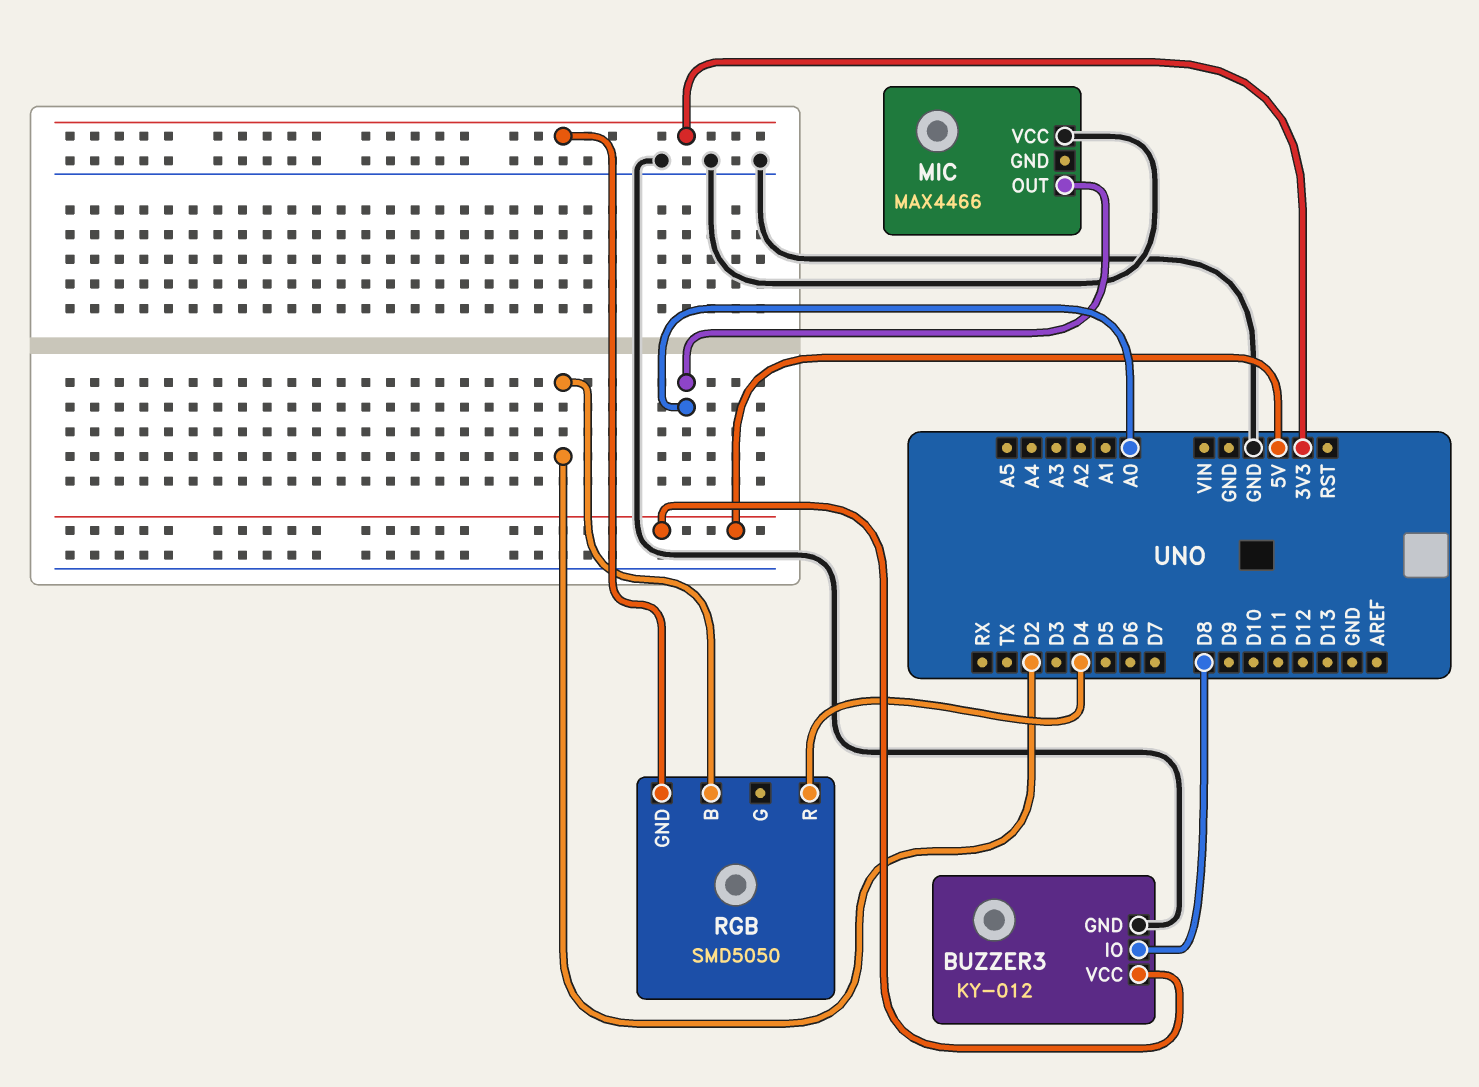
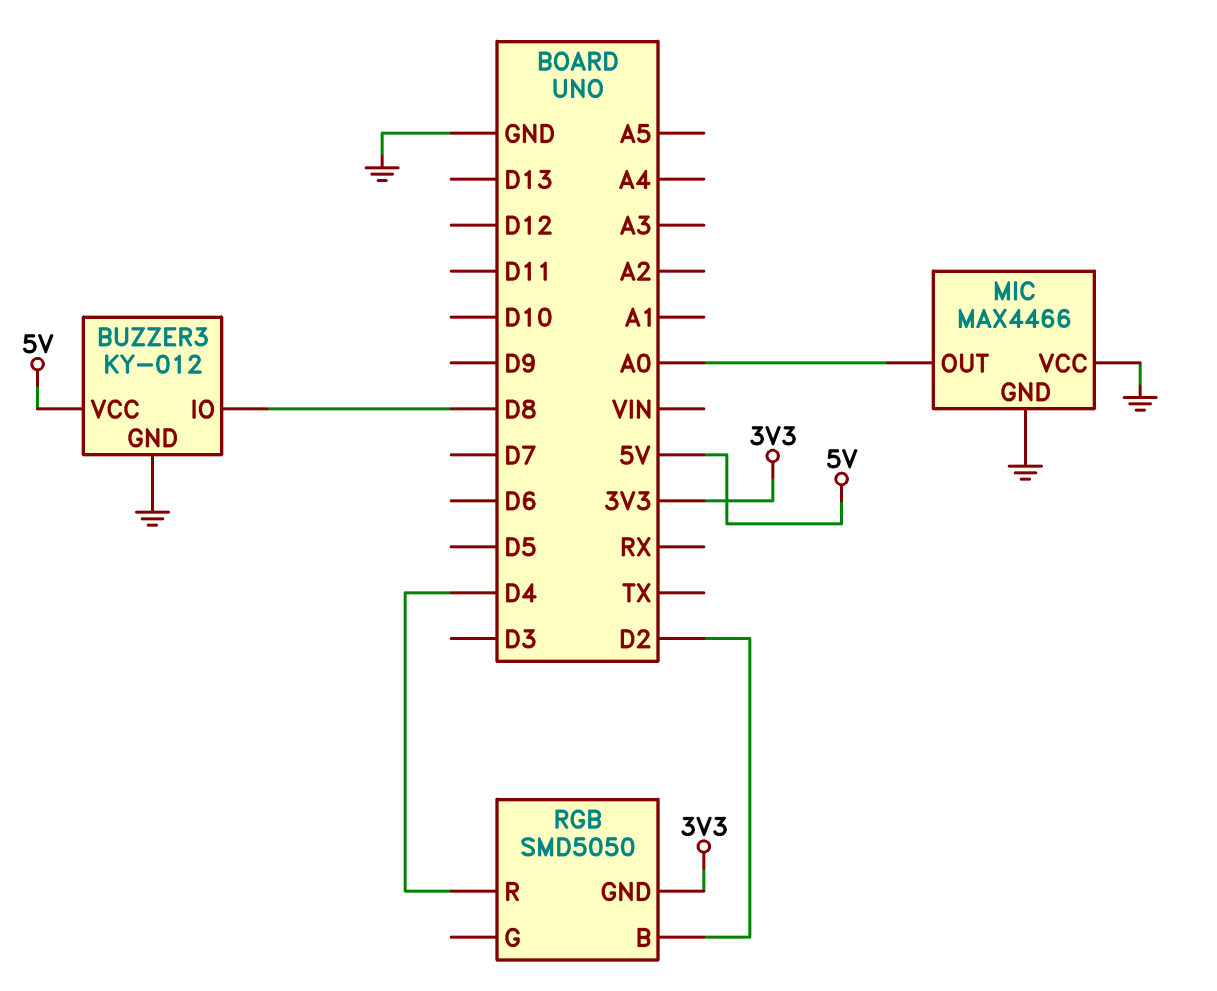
MIC pin GND: none -> GND

